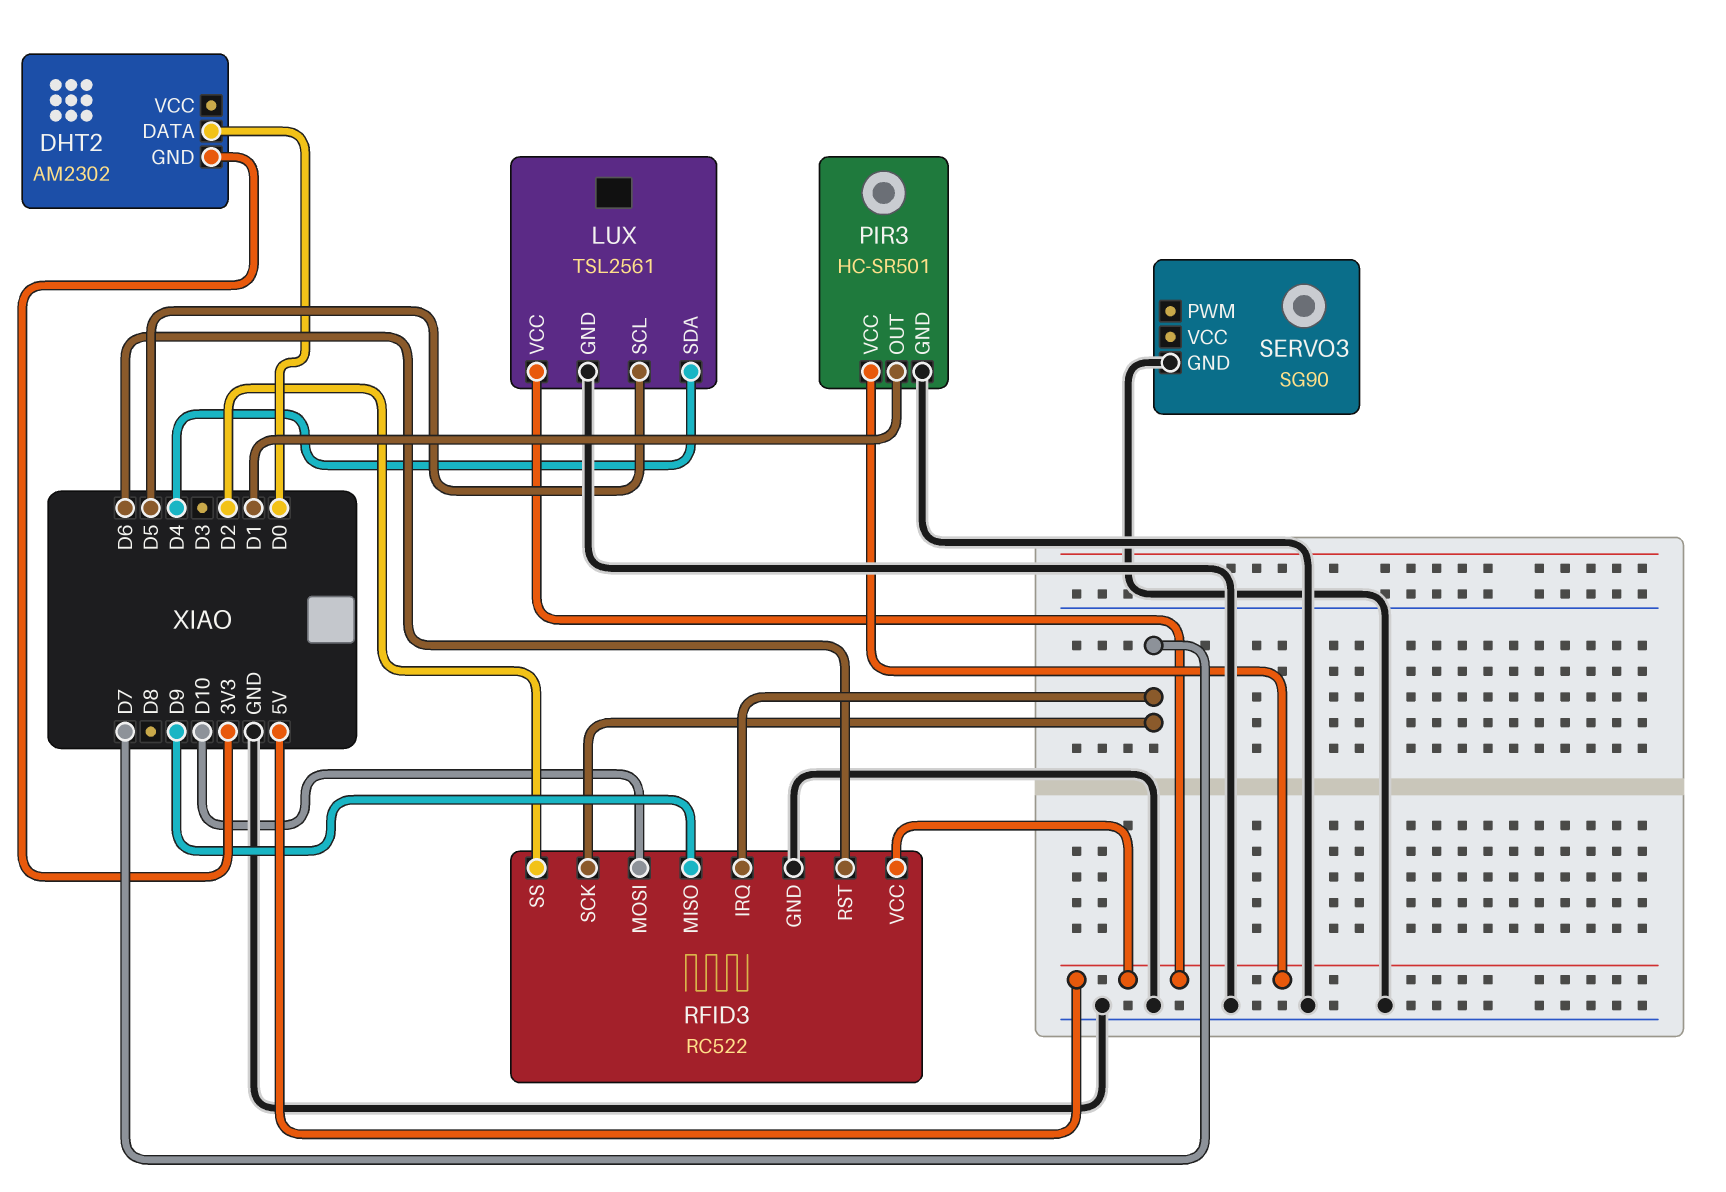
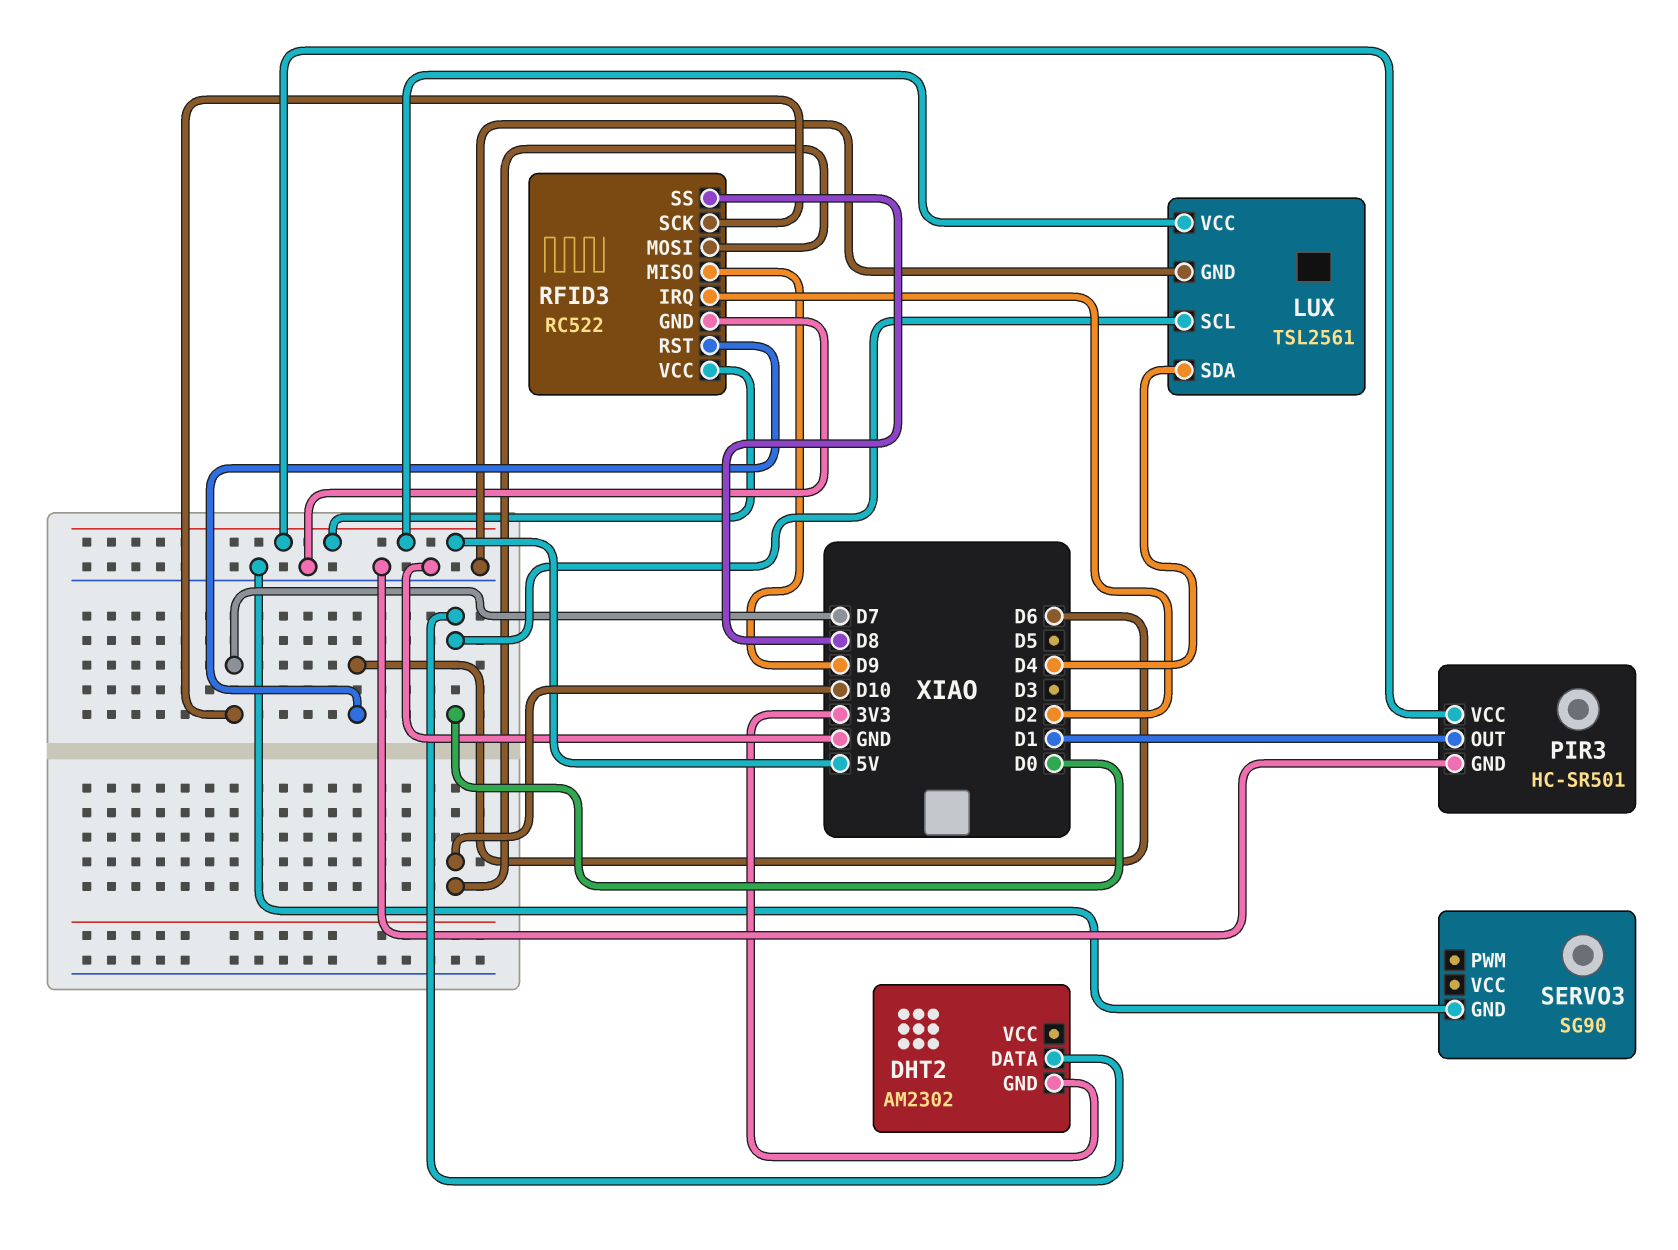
LUX pin SCL: D5 -> D0
RFID3 pin IRQ: D7 -> D2
RFID3 pin SS: D2 -> D8

